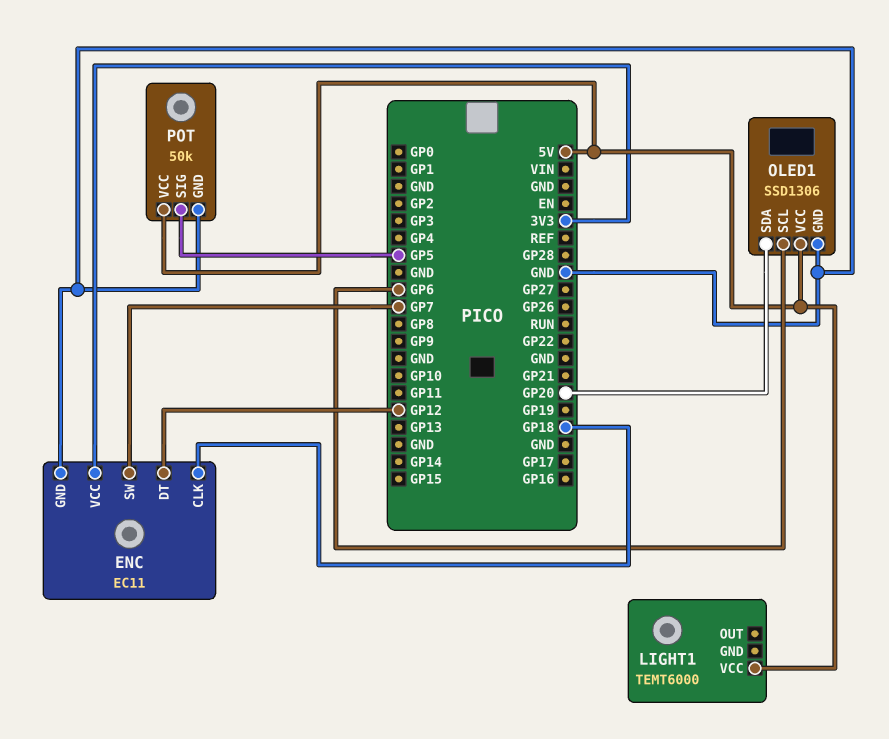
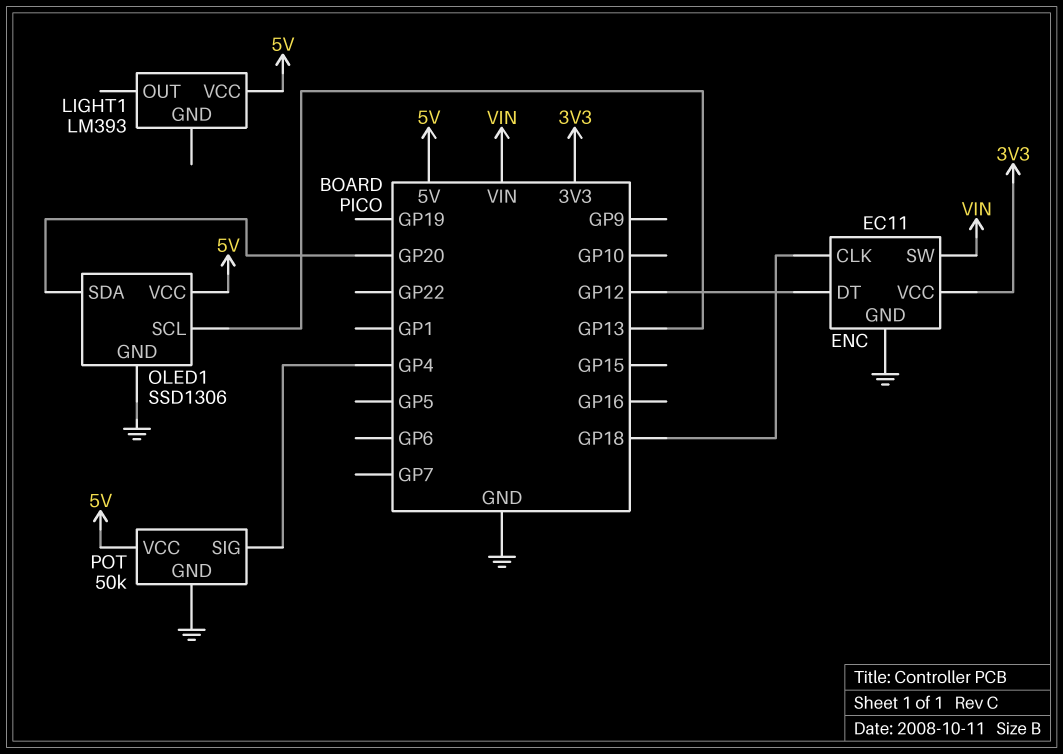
ENC pin SW: GP7 -> VIN
LIGHT1: TEMT6000 -> LM393
OLED1 pin SCL: GP6 -> GP13
POT pin SIG: GP5 -> GP4

